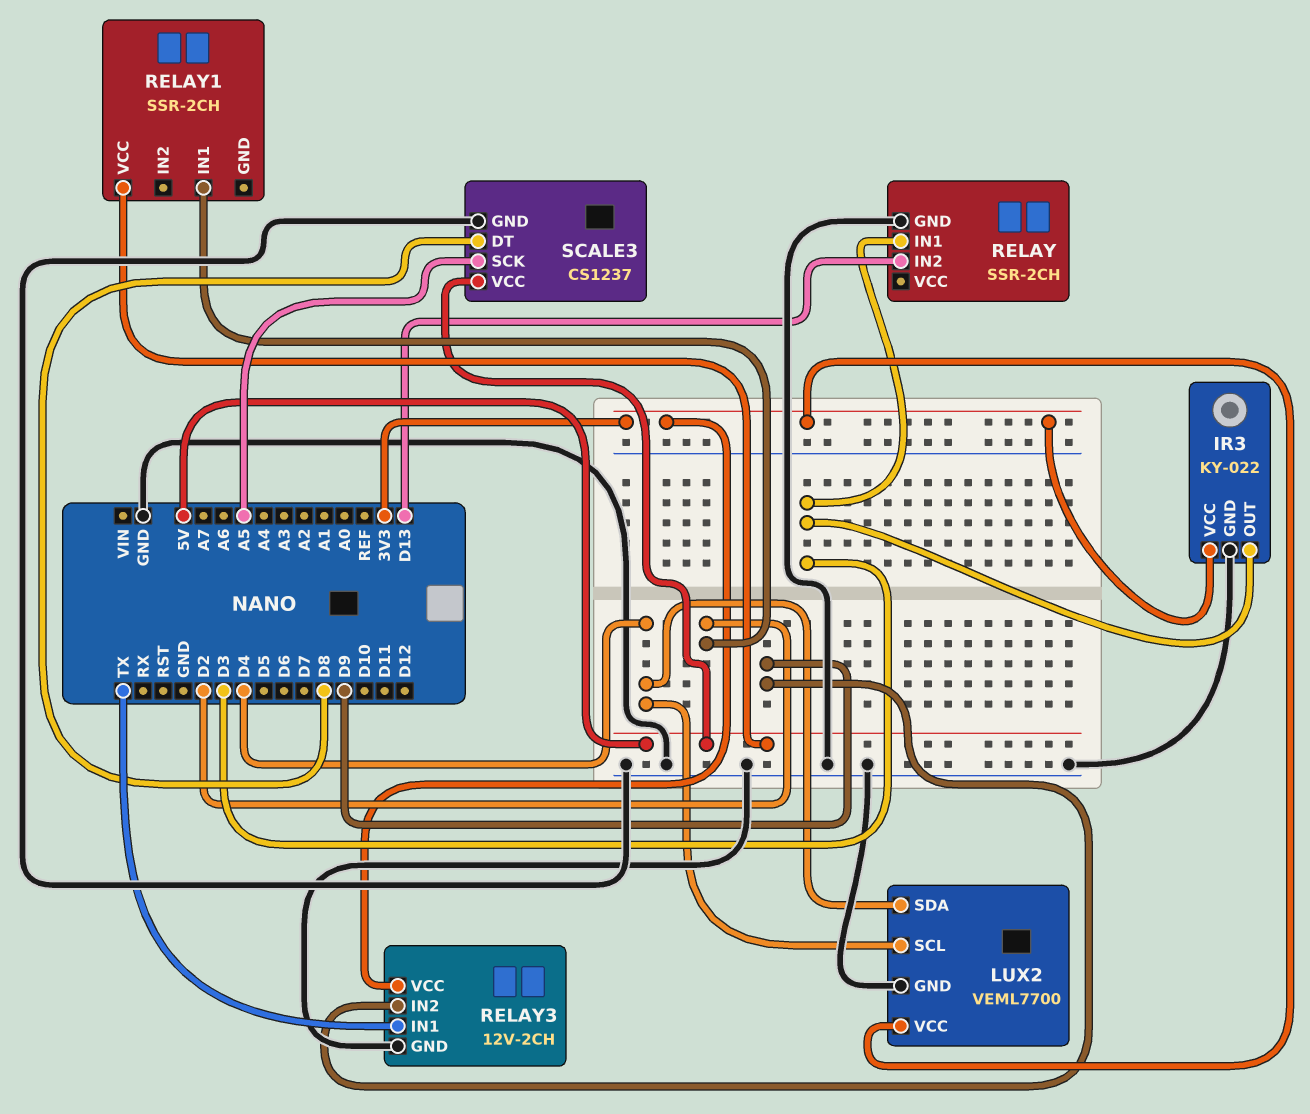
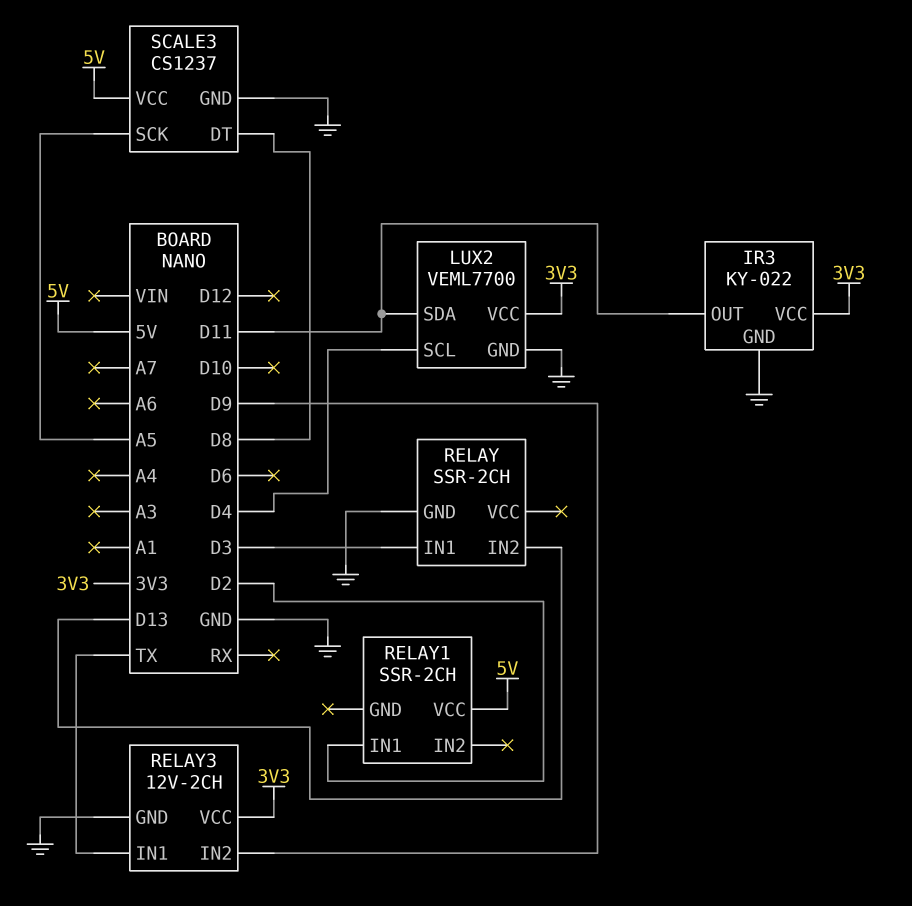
IR3 pin OUT: D3 -> D11
LUX2 pin SDA: D4 -> D11

